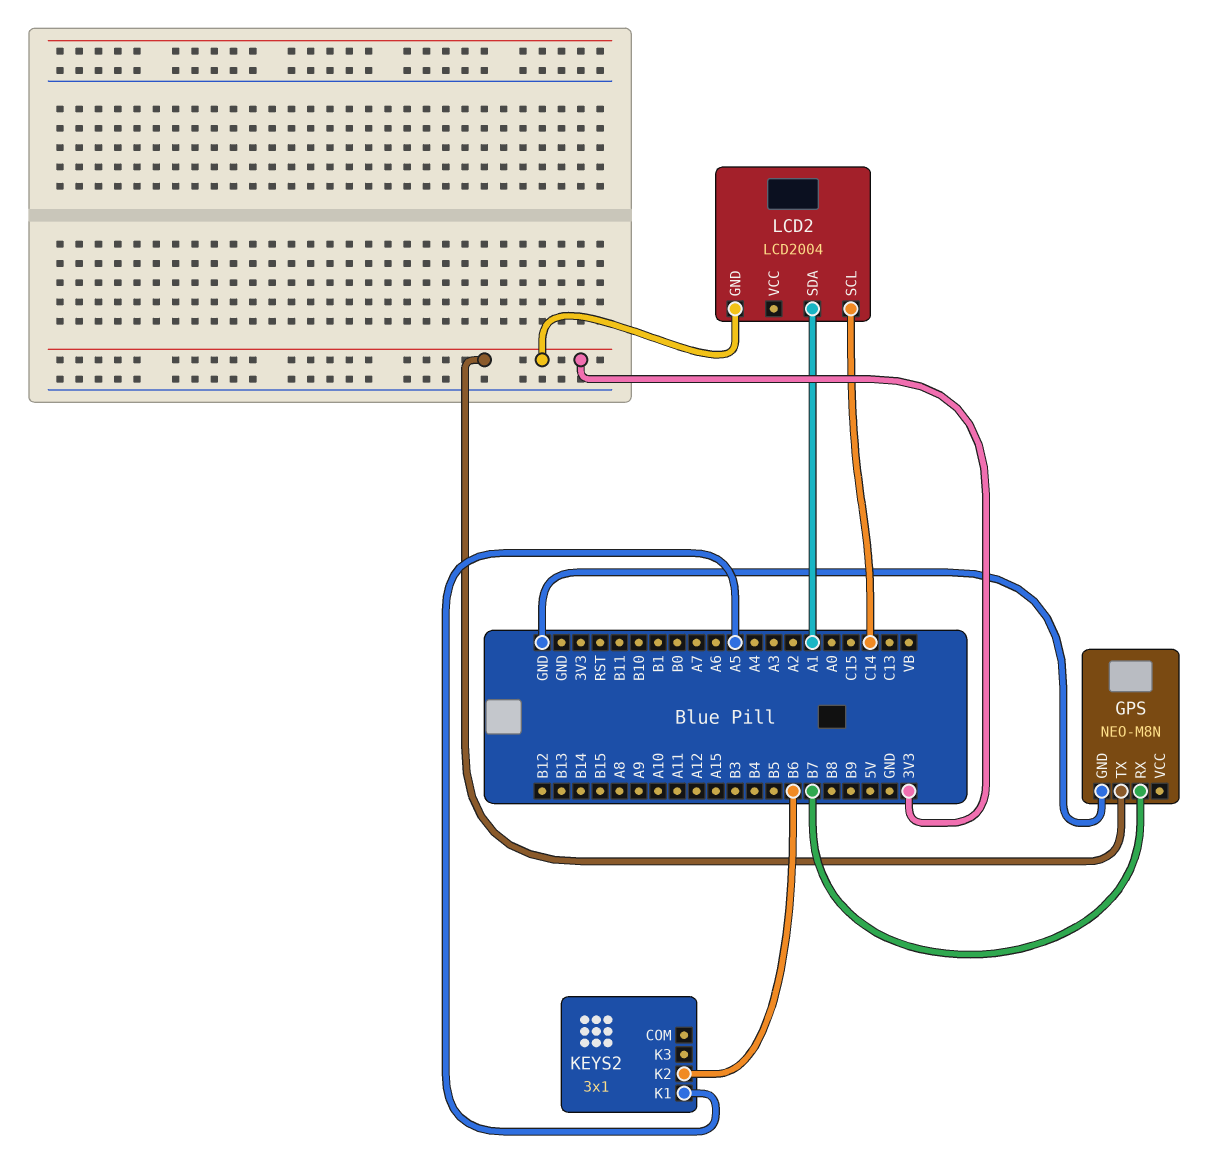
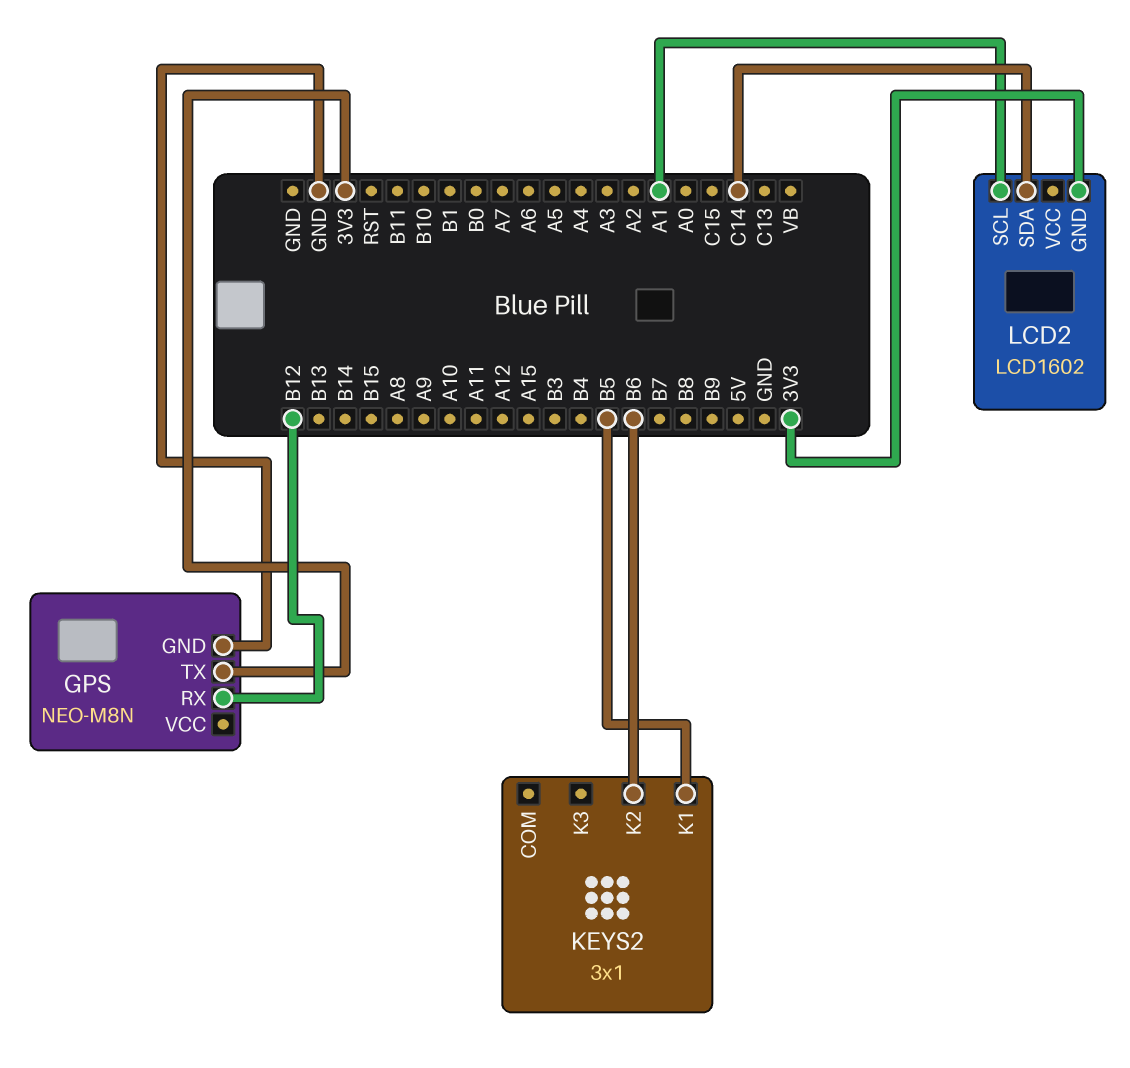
GPS pin RX: B7 -> B12
KEYS2 pin K1: A5 -> B5
LCD2: LCD2004 -> LCD1602
LCD2 pin SCL: C14 -> A1
LCD2 pin SDA: A1 -> C14

